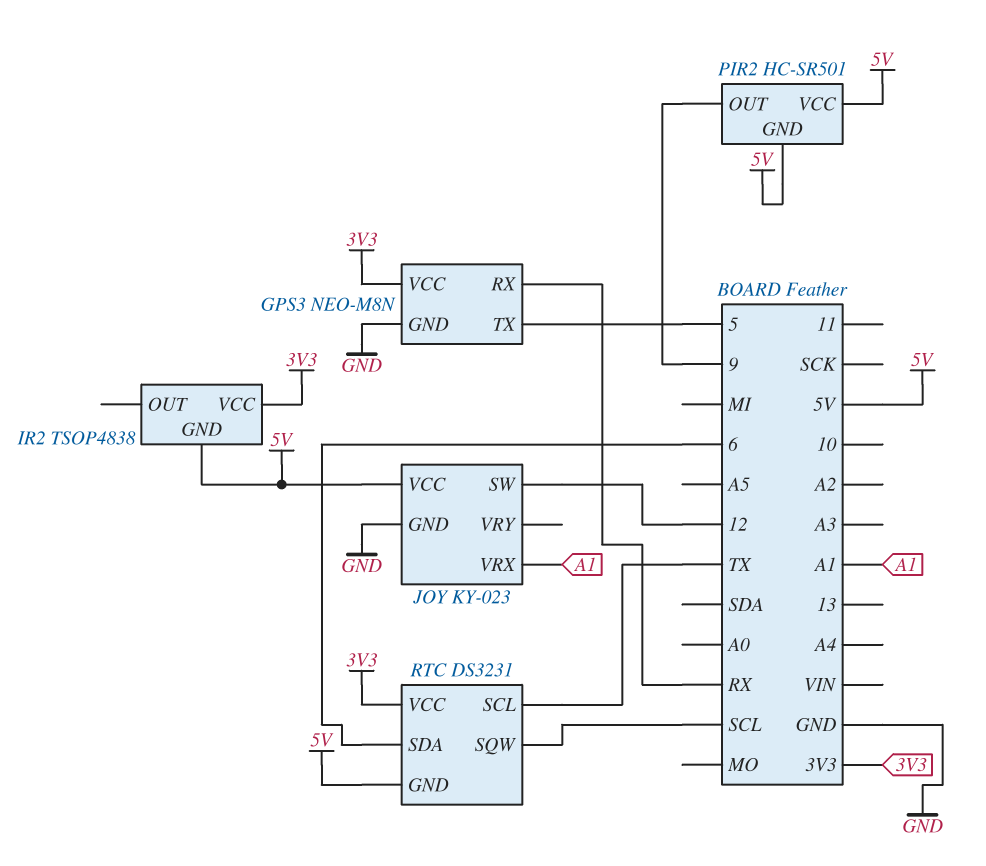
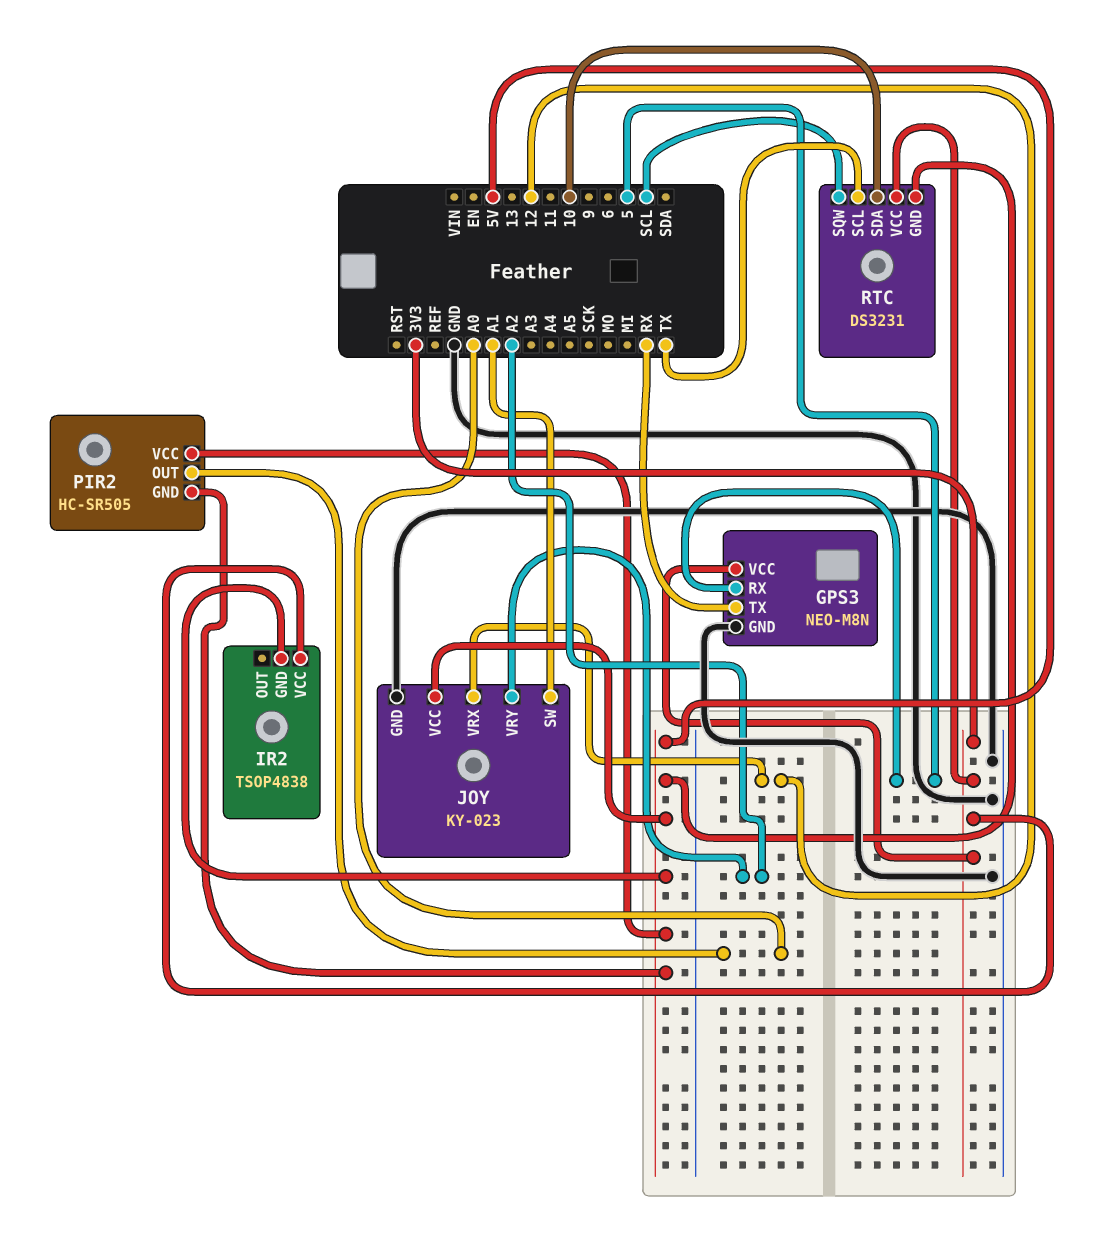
GPS3 pin RX: RX -> 5
GPS3 pin TX: 5 -> RX
JOY pin SW: 12 -> A1
JOY pin VRX: A1 -> 12
JOY pin VRY: none -> A2
PIR2: HC-SR501 -> HC-SR505
PIR2 pin OUT: 9 -> A0
RTC pin SDA: 6 -> 10

